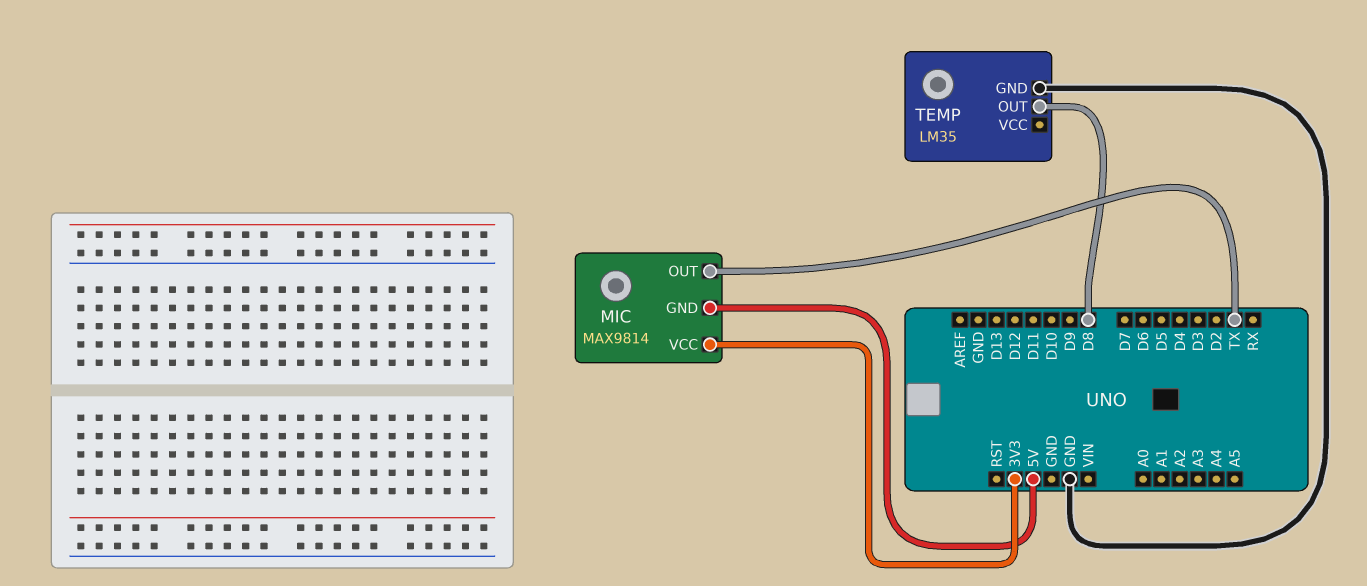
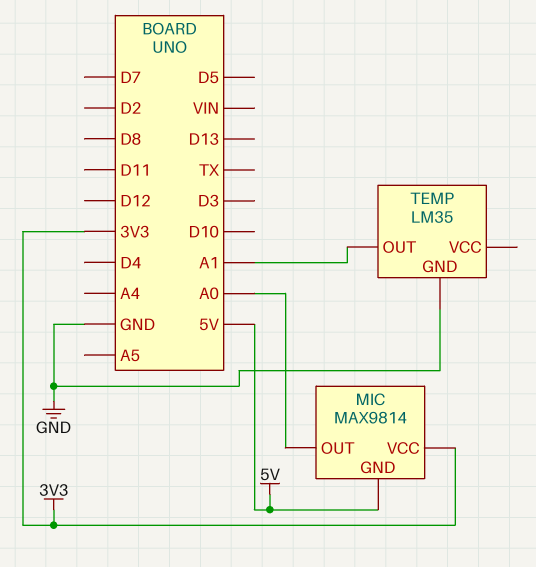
MIC pin OUT: TX -> A0
TEMP pin OUT: D8 -> A1

